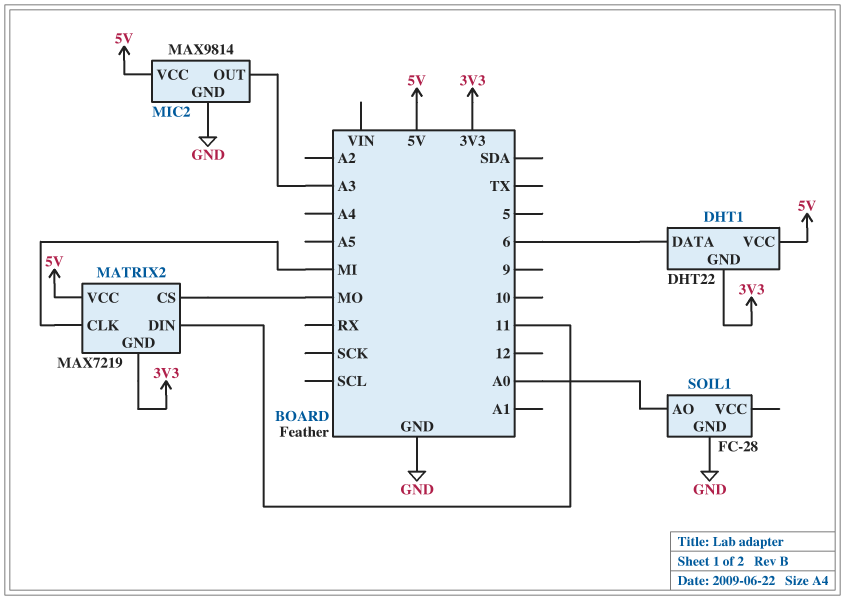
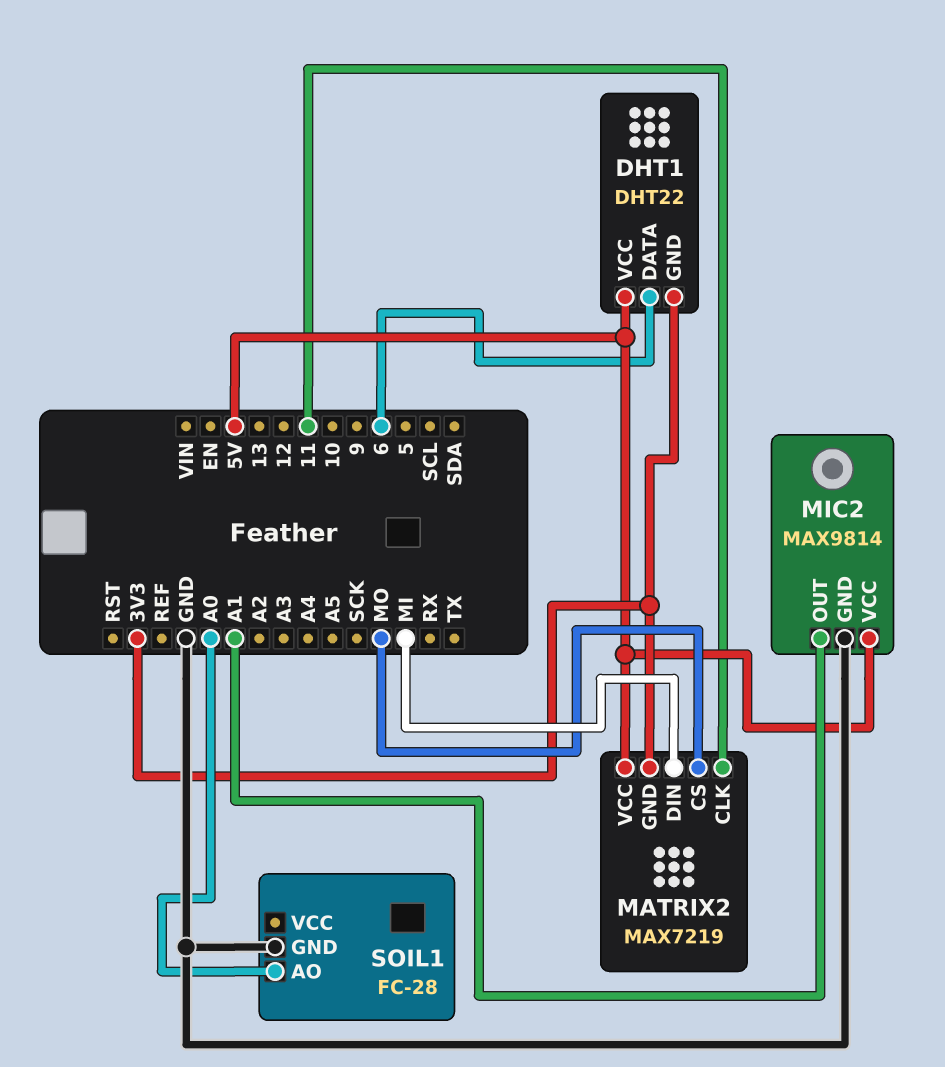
MATRIX2 pin CLK: MI -> 11
MATRIX2 pin DIN: 11 -> MI
MIC2 pin OUT: A3 -> A1

